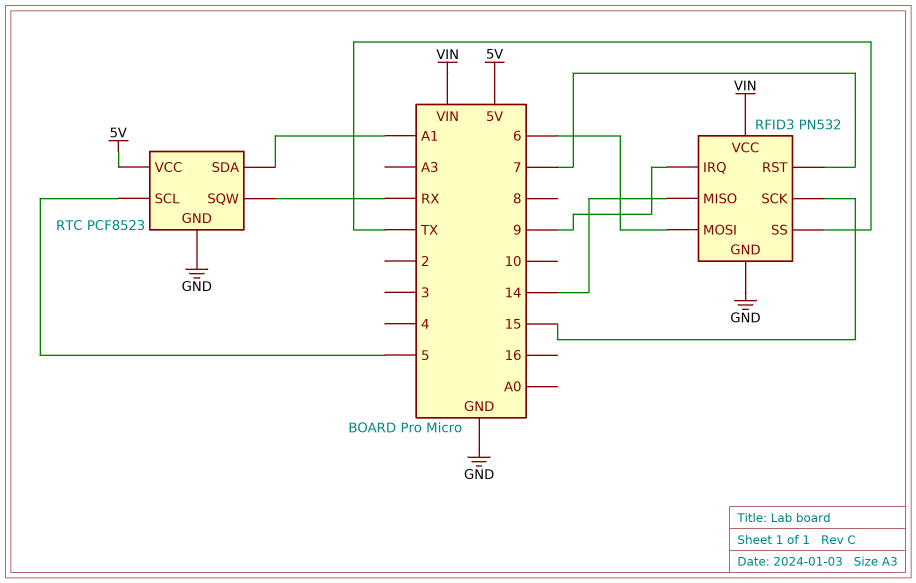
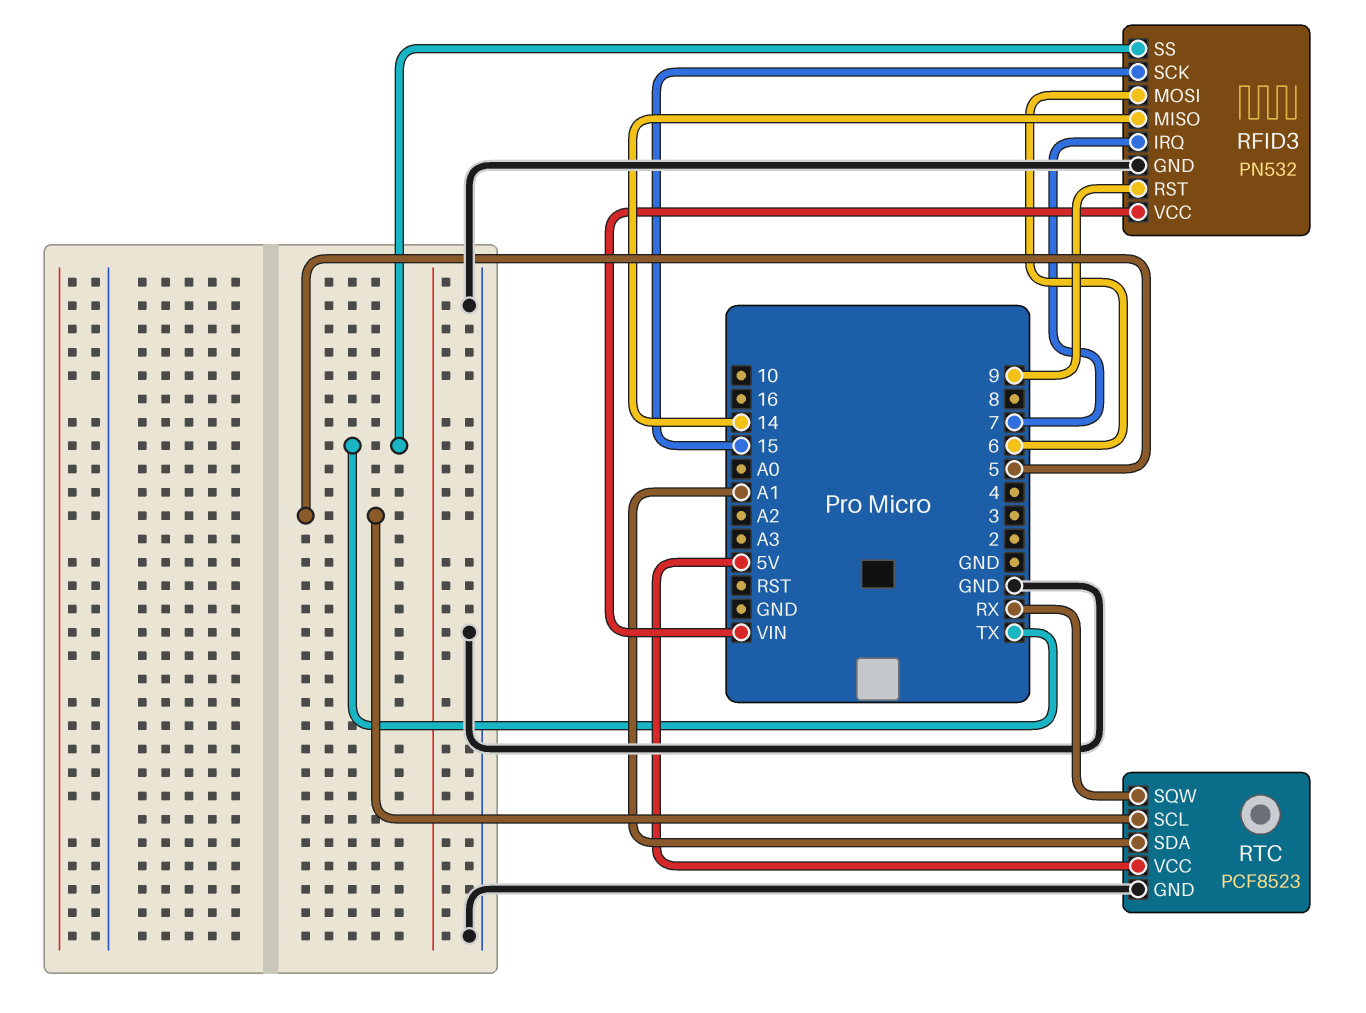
RFID3 pin IRQ: 9 -> 7
RFID3 pin RST: 7 -> 9

